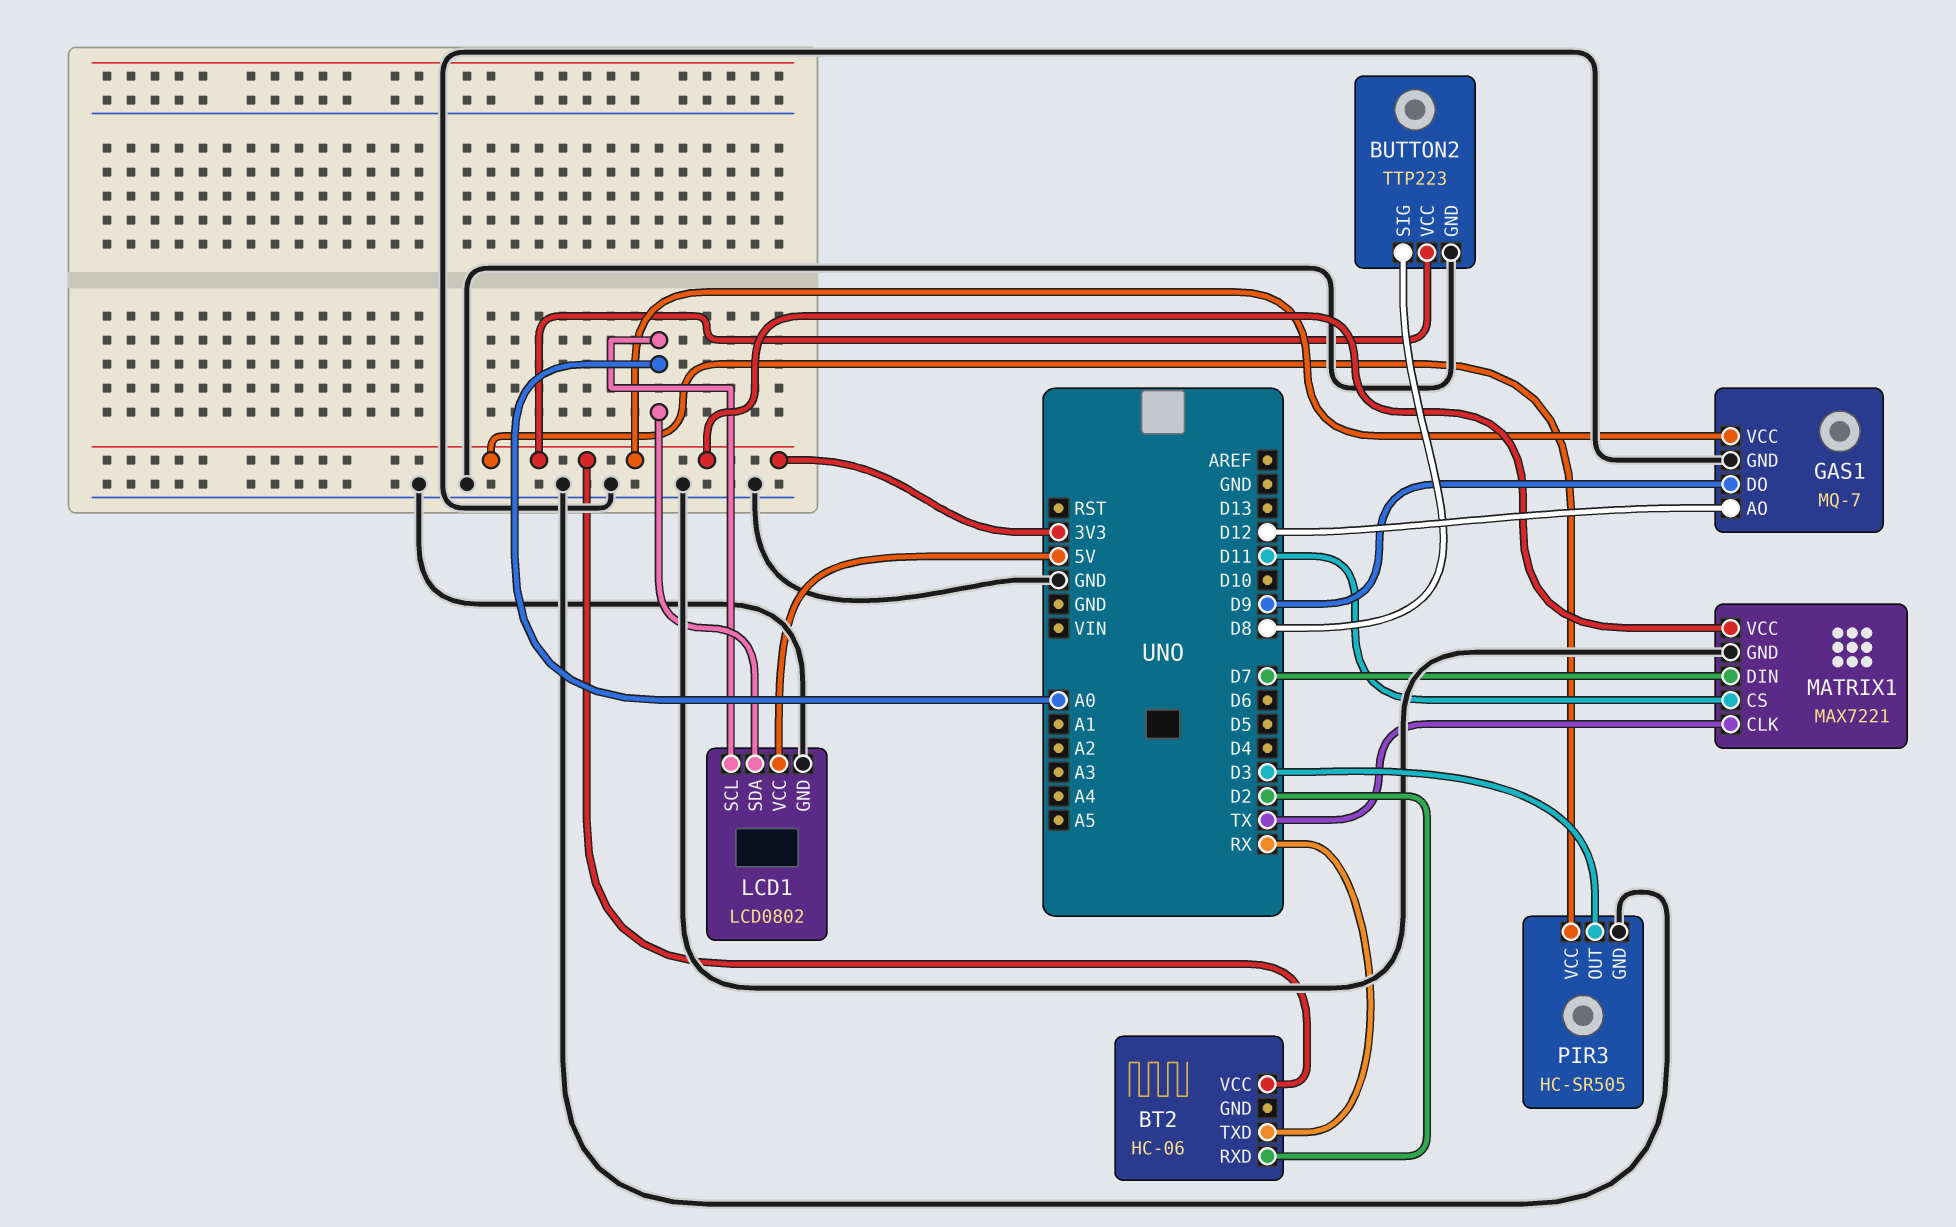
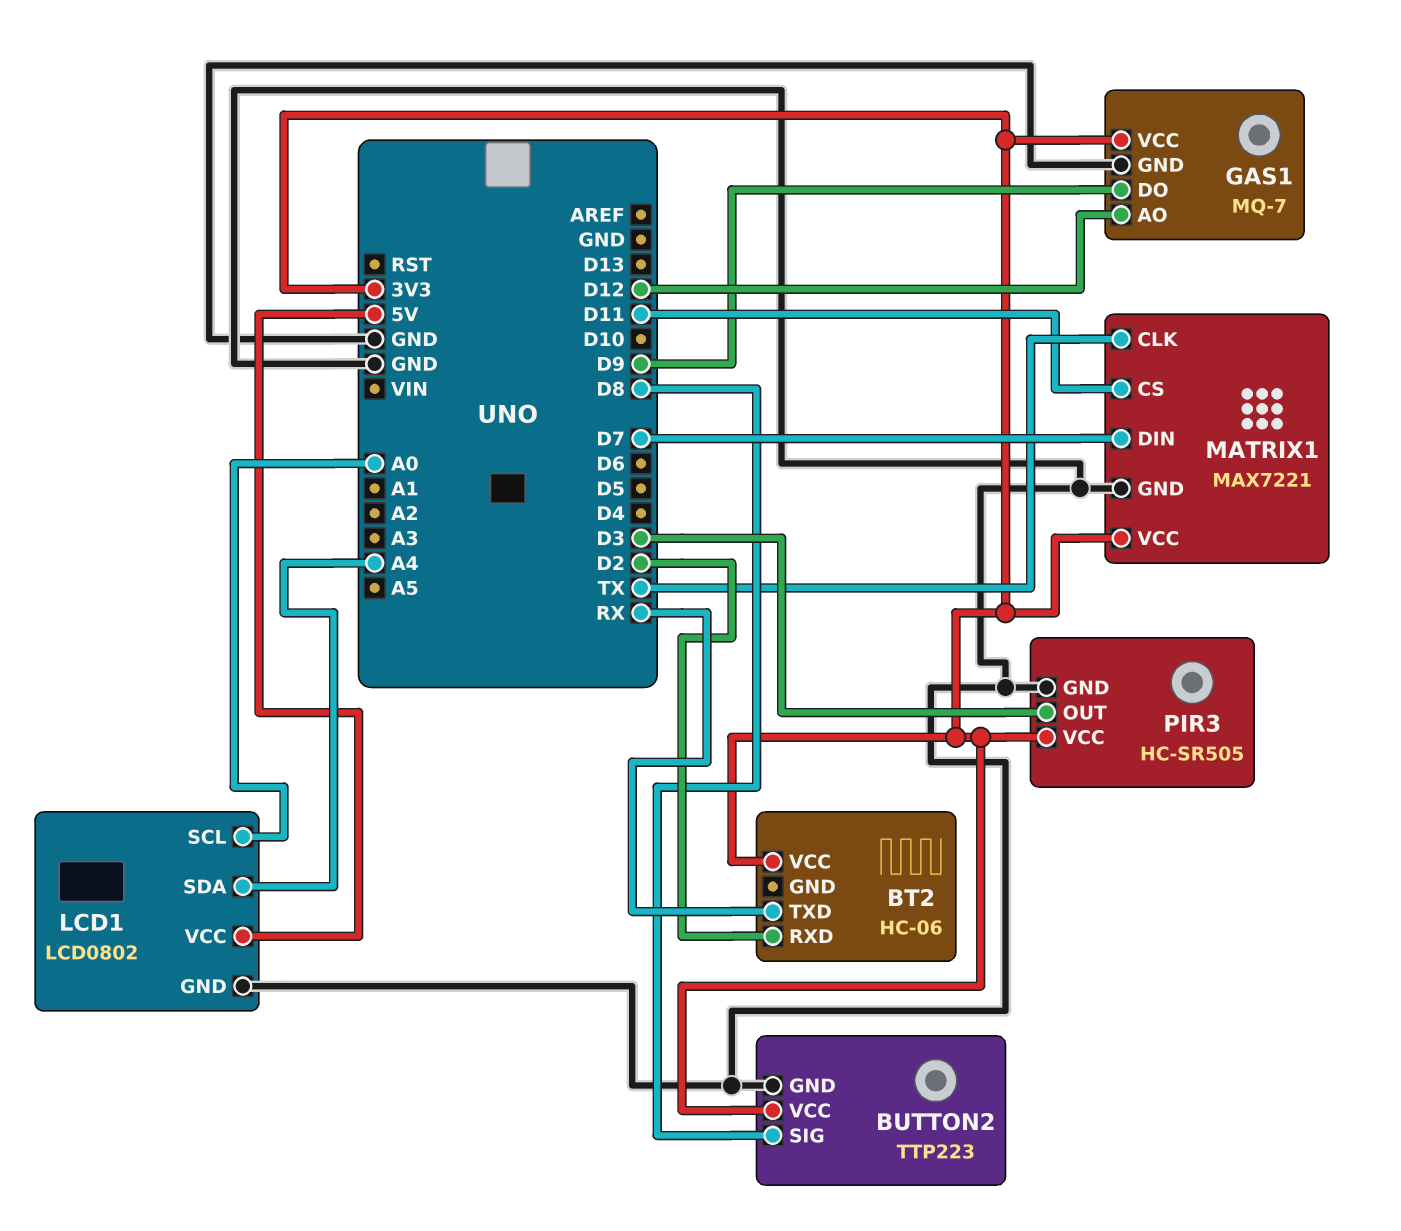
LCD1 pin SDA: A0 -> A4

